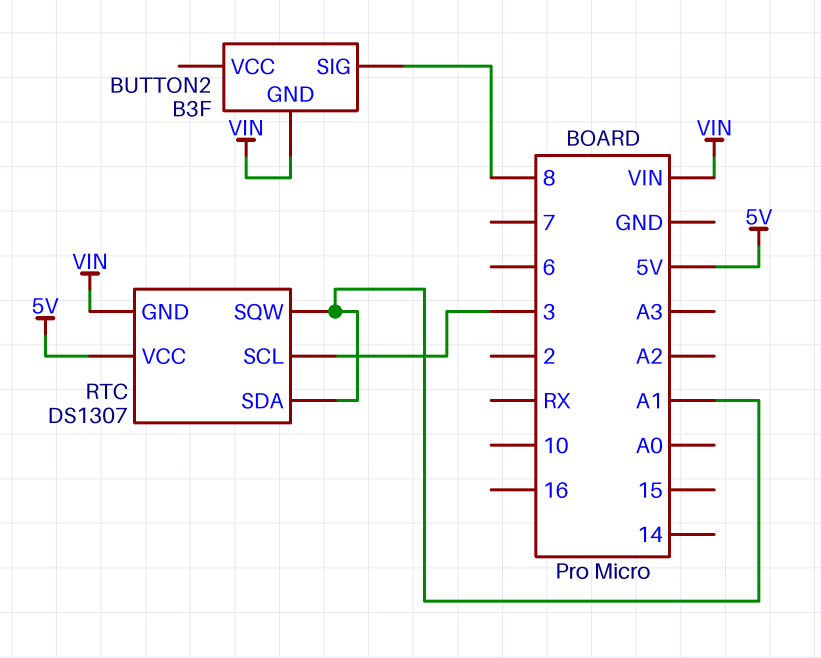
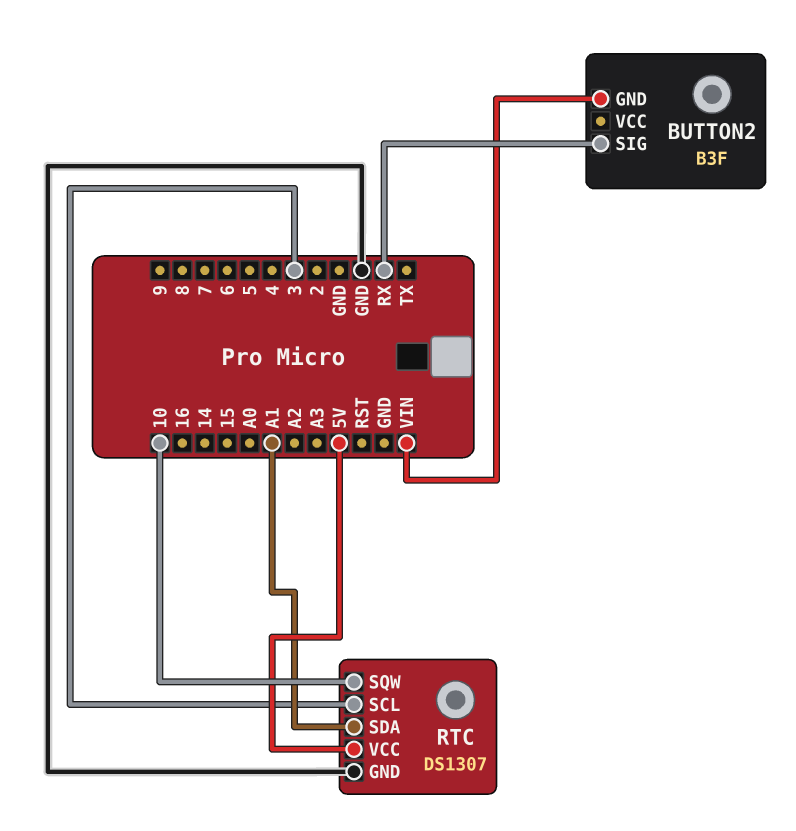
BUTTON2 pin SIG: 8 -> RX
RTC pin GND: VIN -> GND
RTC pin SQW: A1 -> 10

